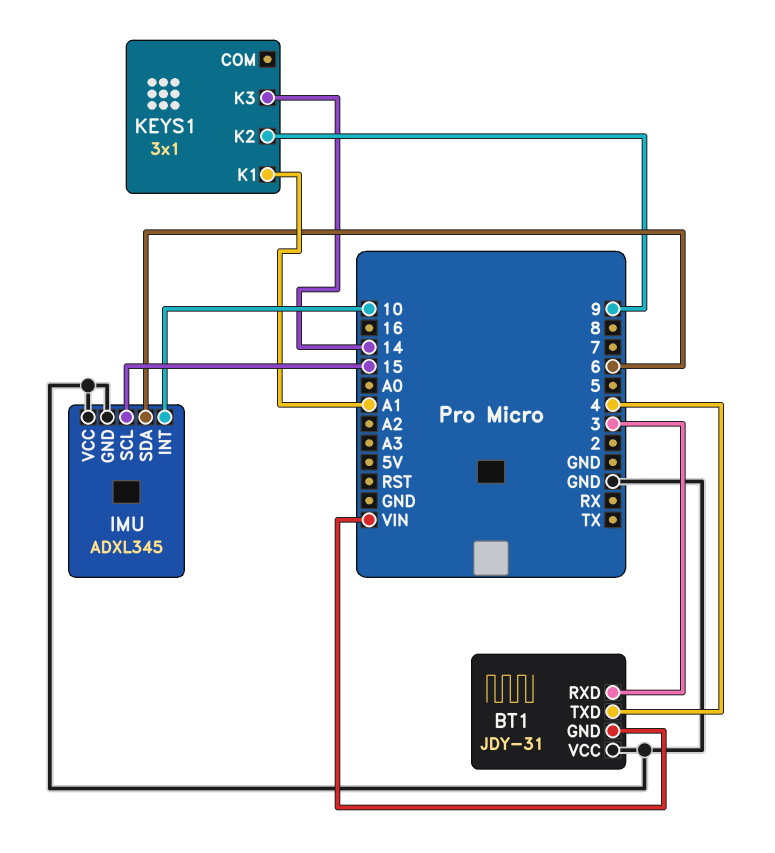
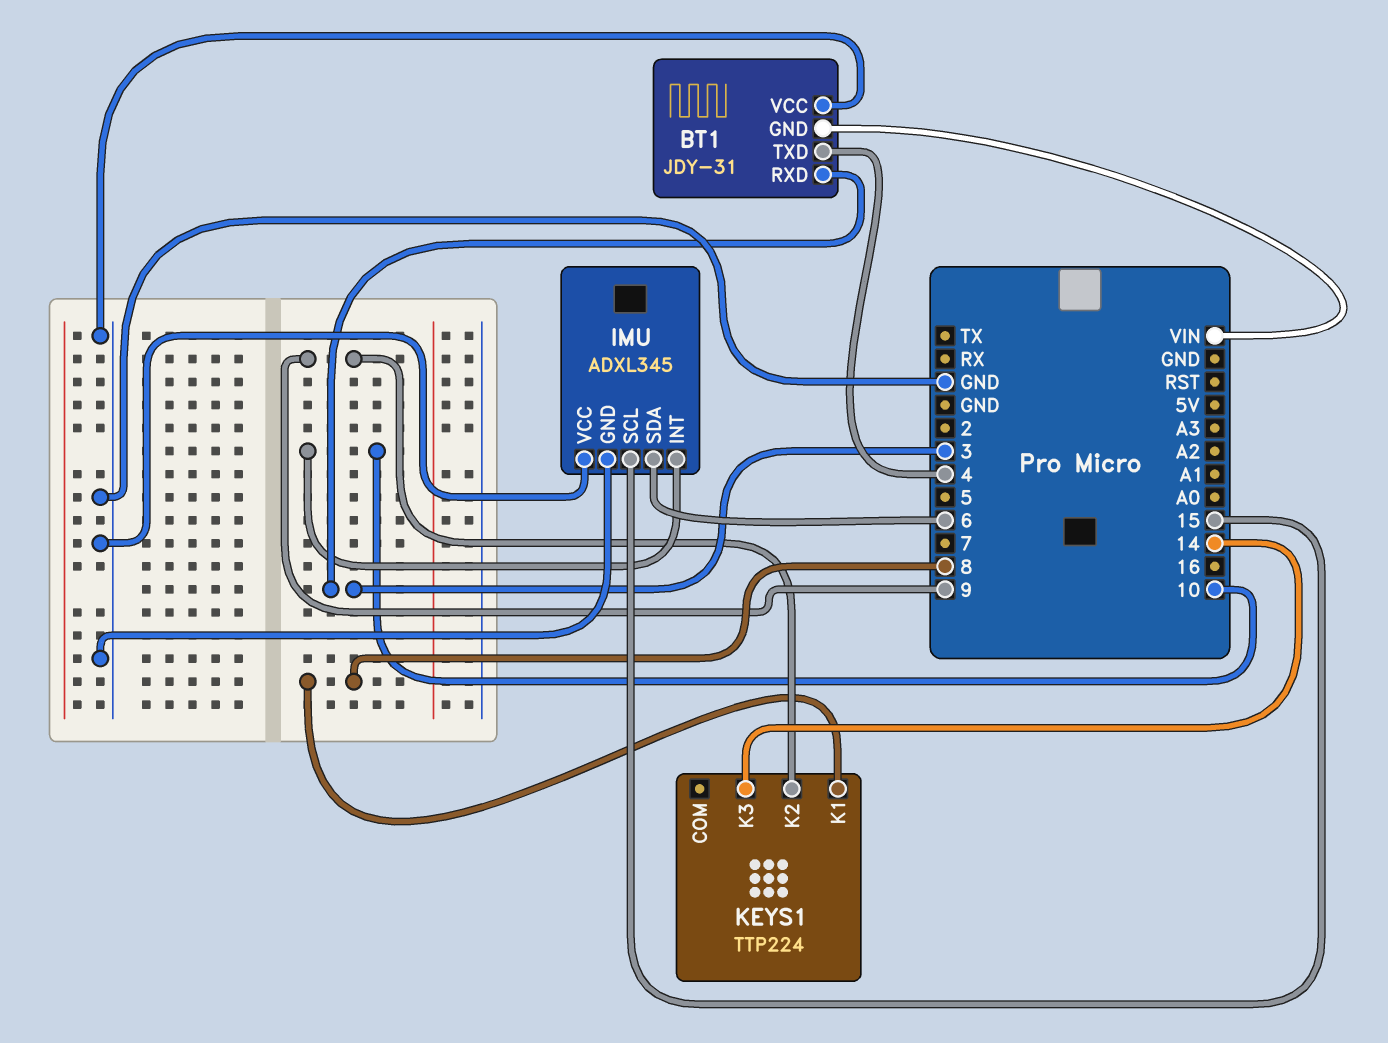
KEYS1: 3x1 -> TTP224
KEYS1 pin K1: A1 -> 8

